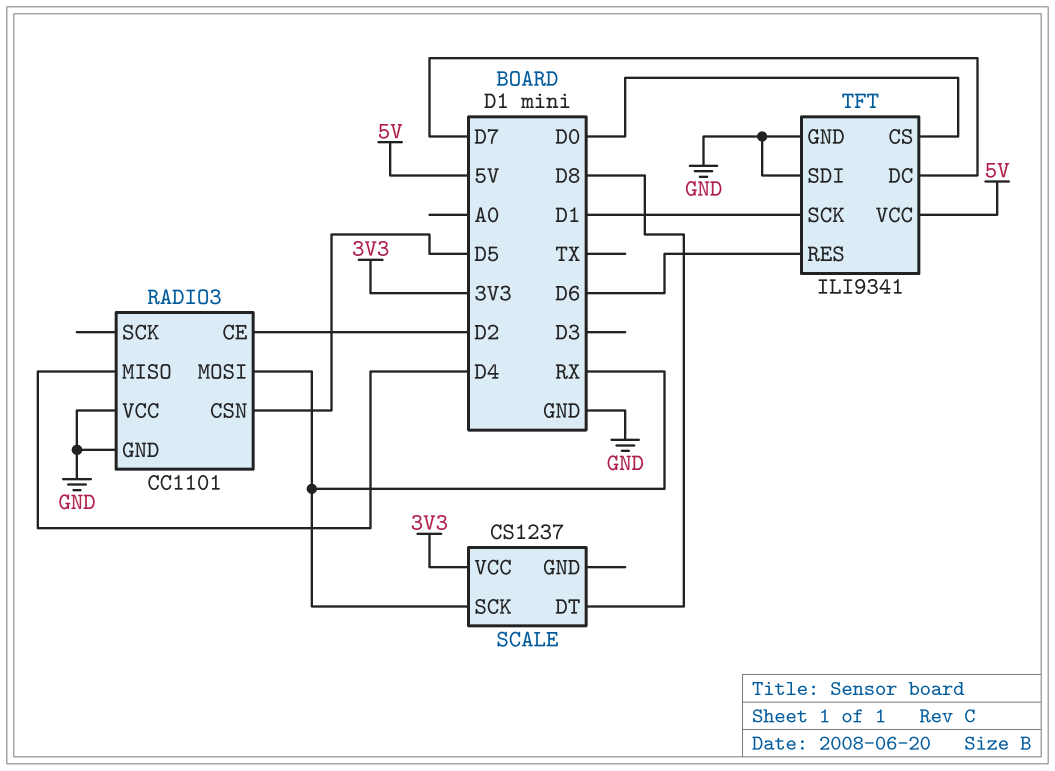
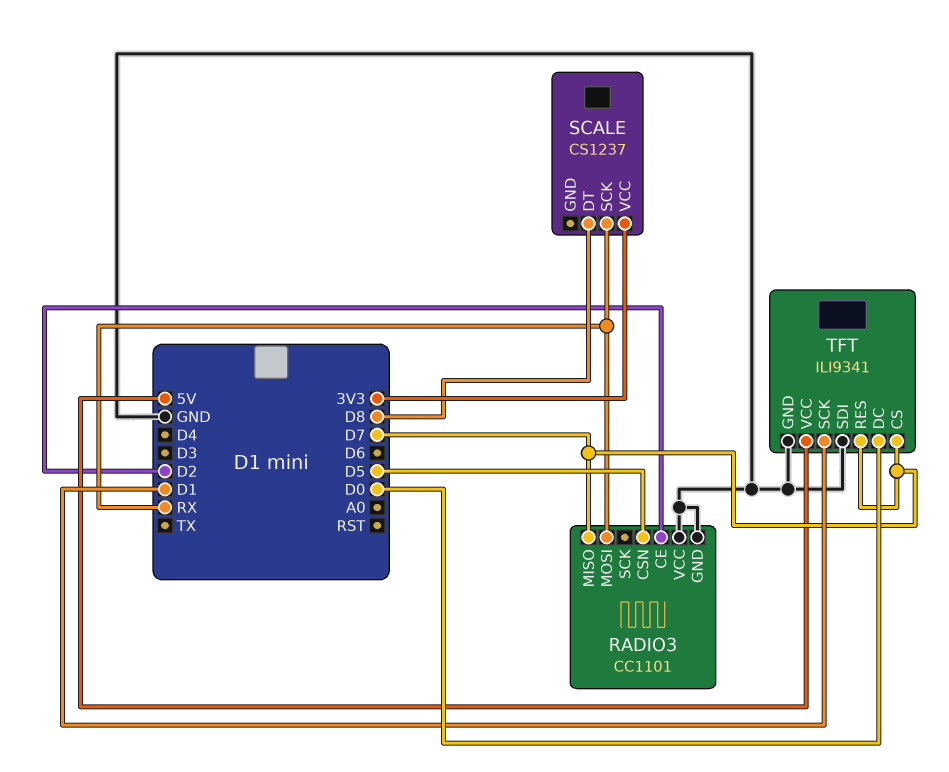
RADIO3 pin MISO: D4 -> D7
TFT pin CS: D0 -> D7
TFT pin DC: D7 -> D0
TFT pin RES: D6 -> D7

